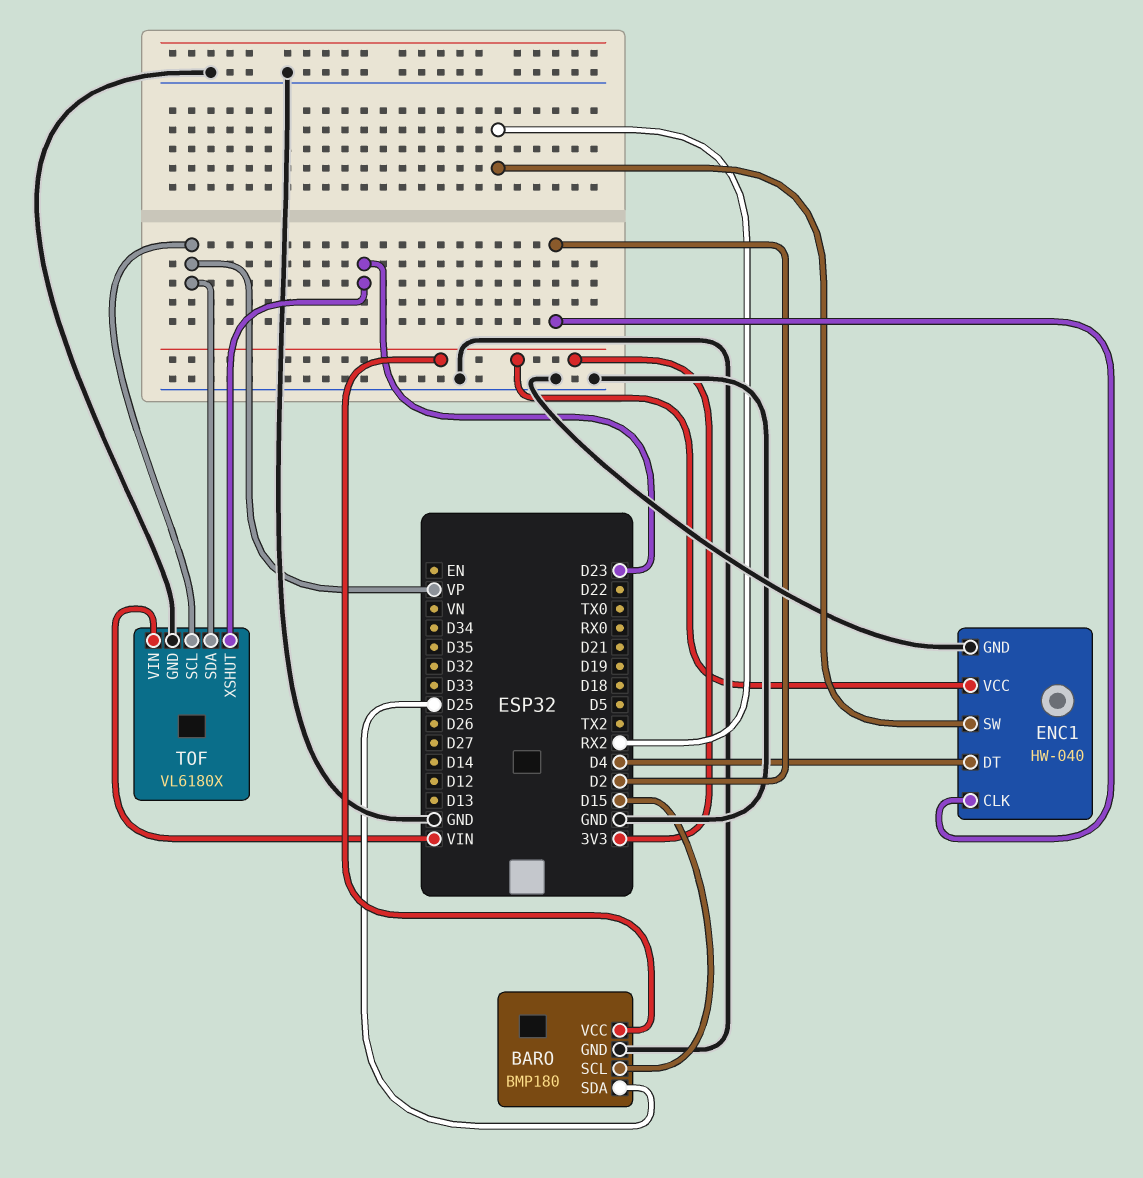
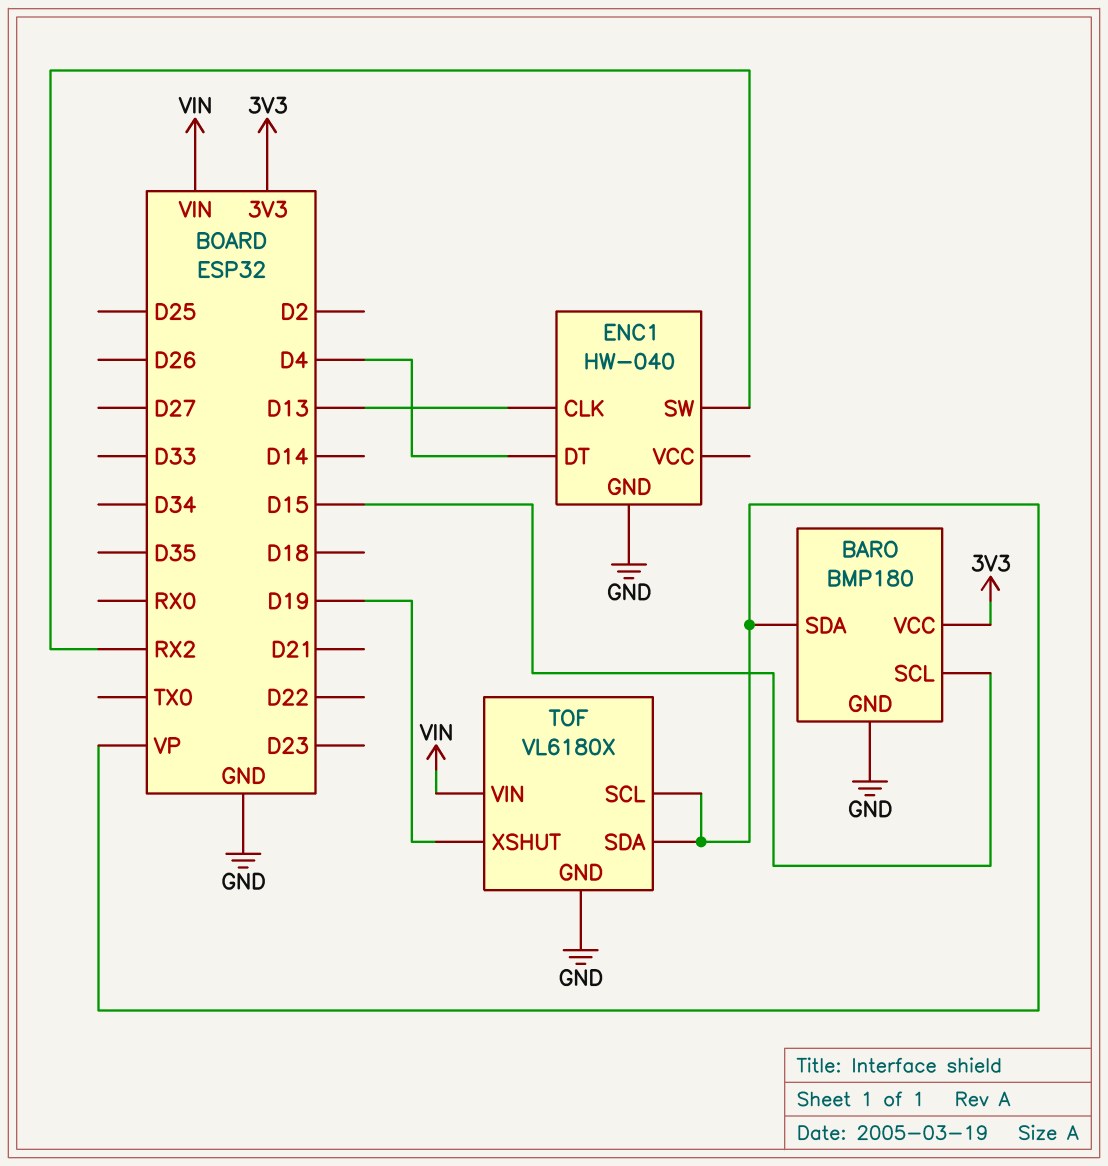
BARO pin SDA: D25 -> VP
ENC1 pin CLK: D2 -> D13
ENC1 pin VCC: 3V3 -> none
TOF pin XSHUT: D23 -> D19

